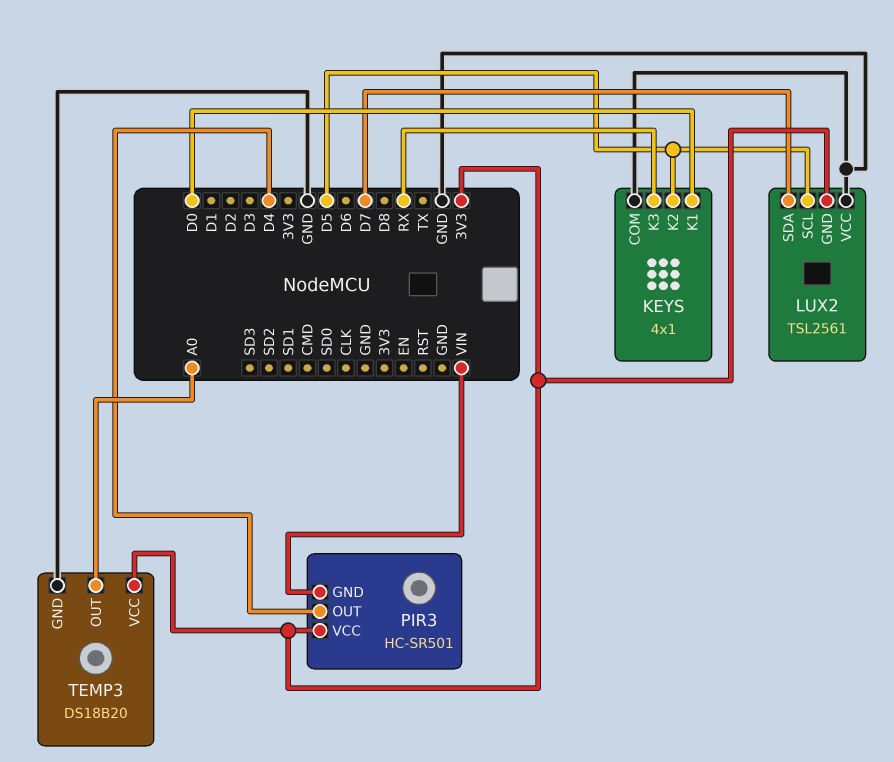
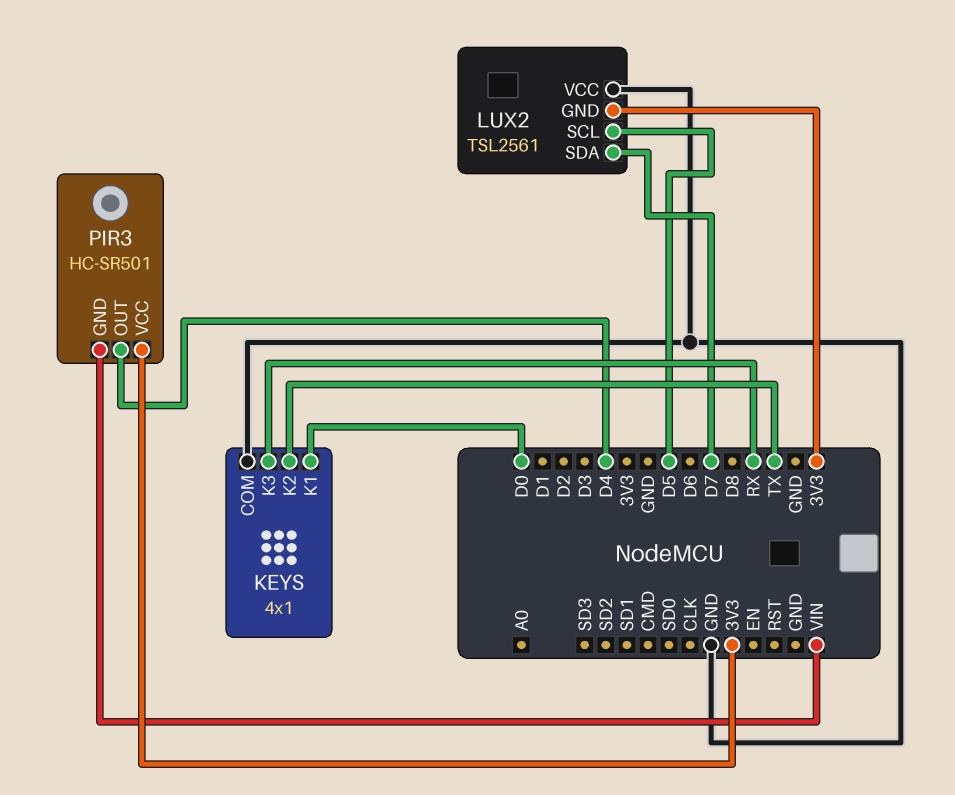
KEYS pin K2: D5 -> TX
TEMP3: DS18B20 -> none
TEMP3 pin GND: GND -> none
TEMP3 pin OUT: A0 -> none
TEMP3 pin VCC: 3V3 -> none

